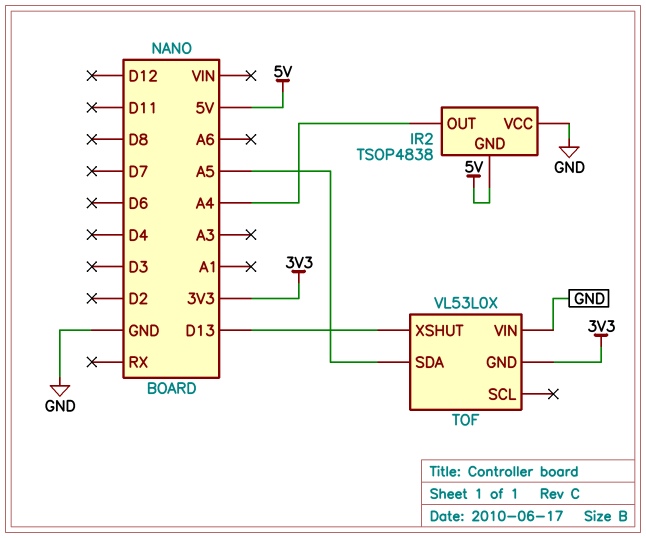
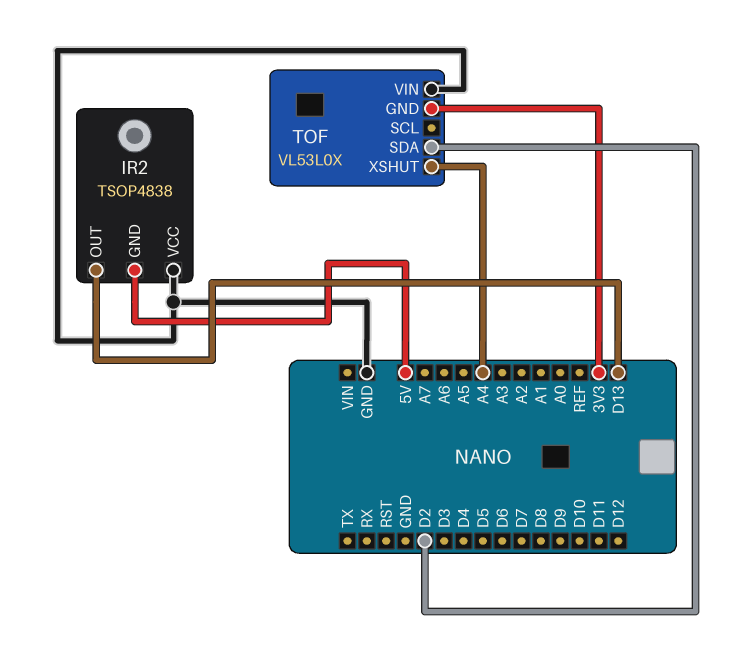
IR2 pin OUT: A4 -> D13
TOF pin SDA: A5 -> D2
TOF pin XSHUT: D13 -> A4

